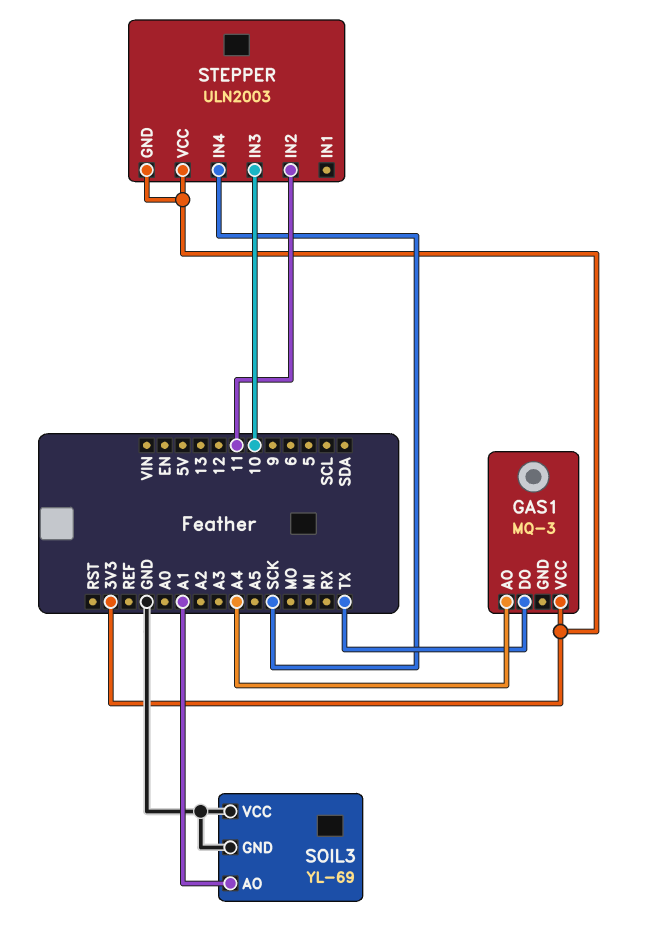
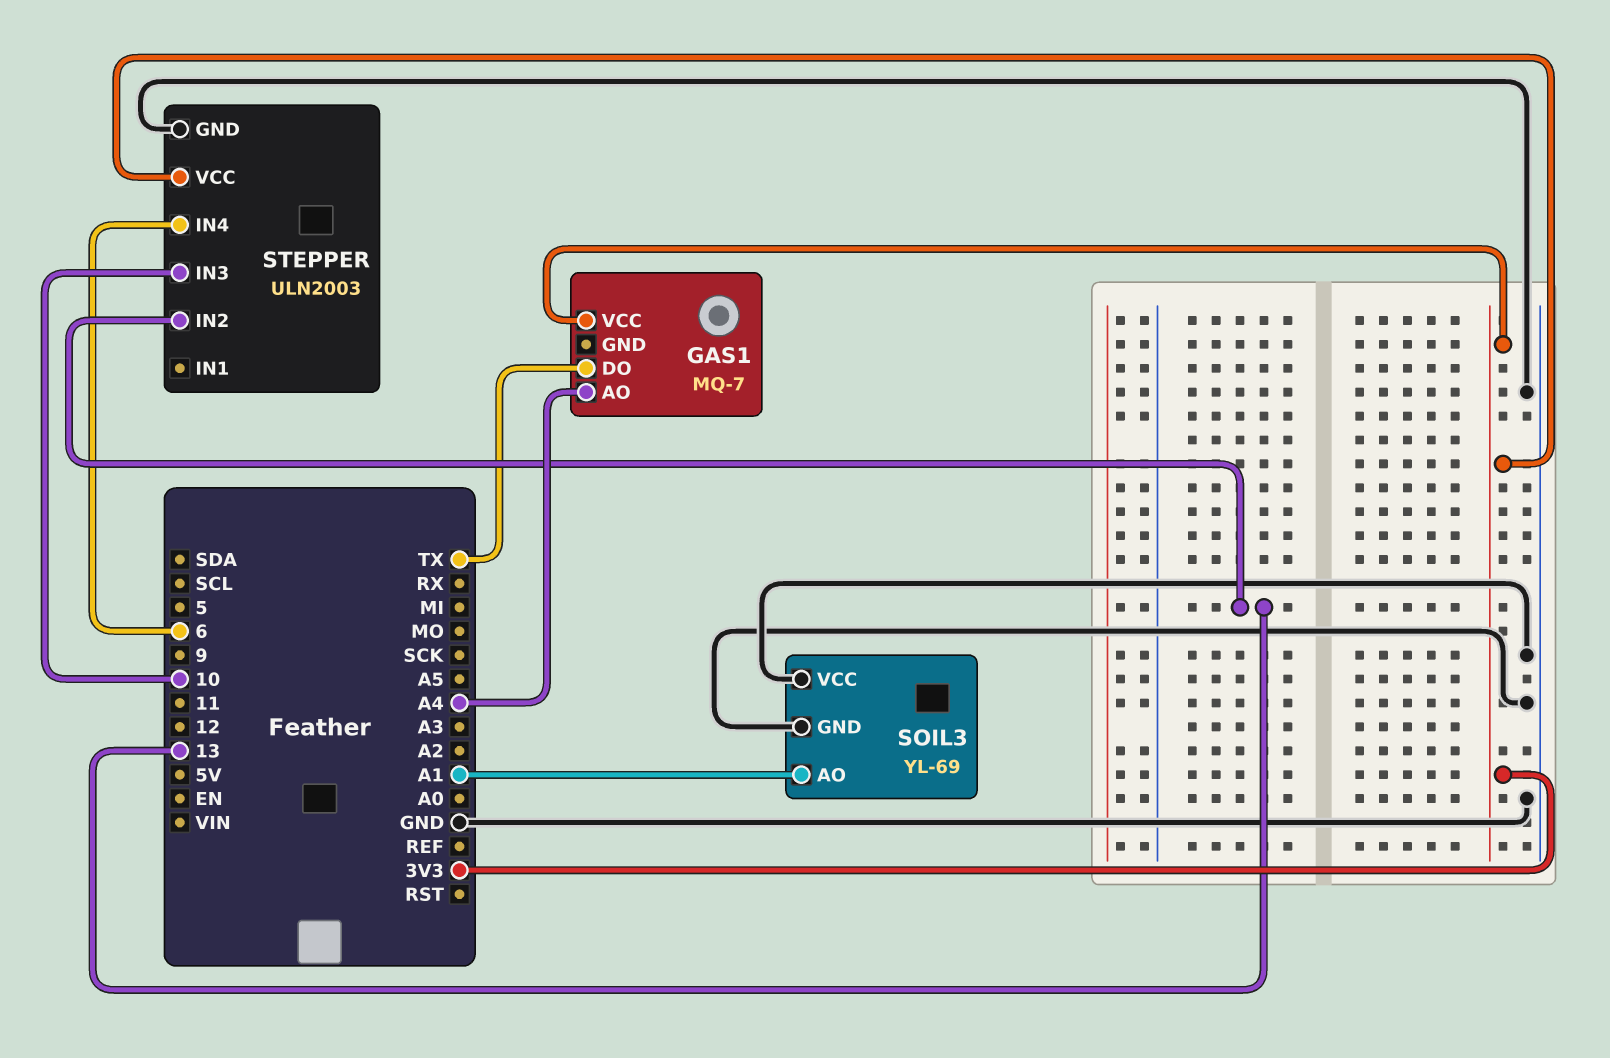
GAS1: MQ-3 -> MQ-7
STEPPER pin GND: 3V3 -> GND
STEPPER pin IN2: 11 -> 13
STEPPER pin IN4: SCK -> 6

